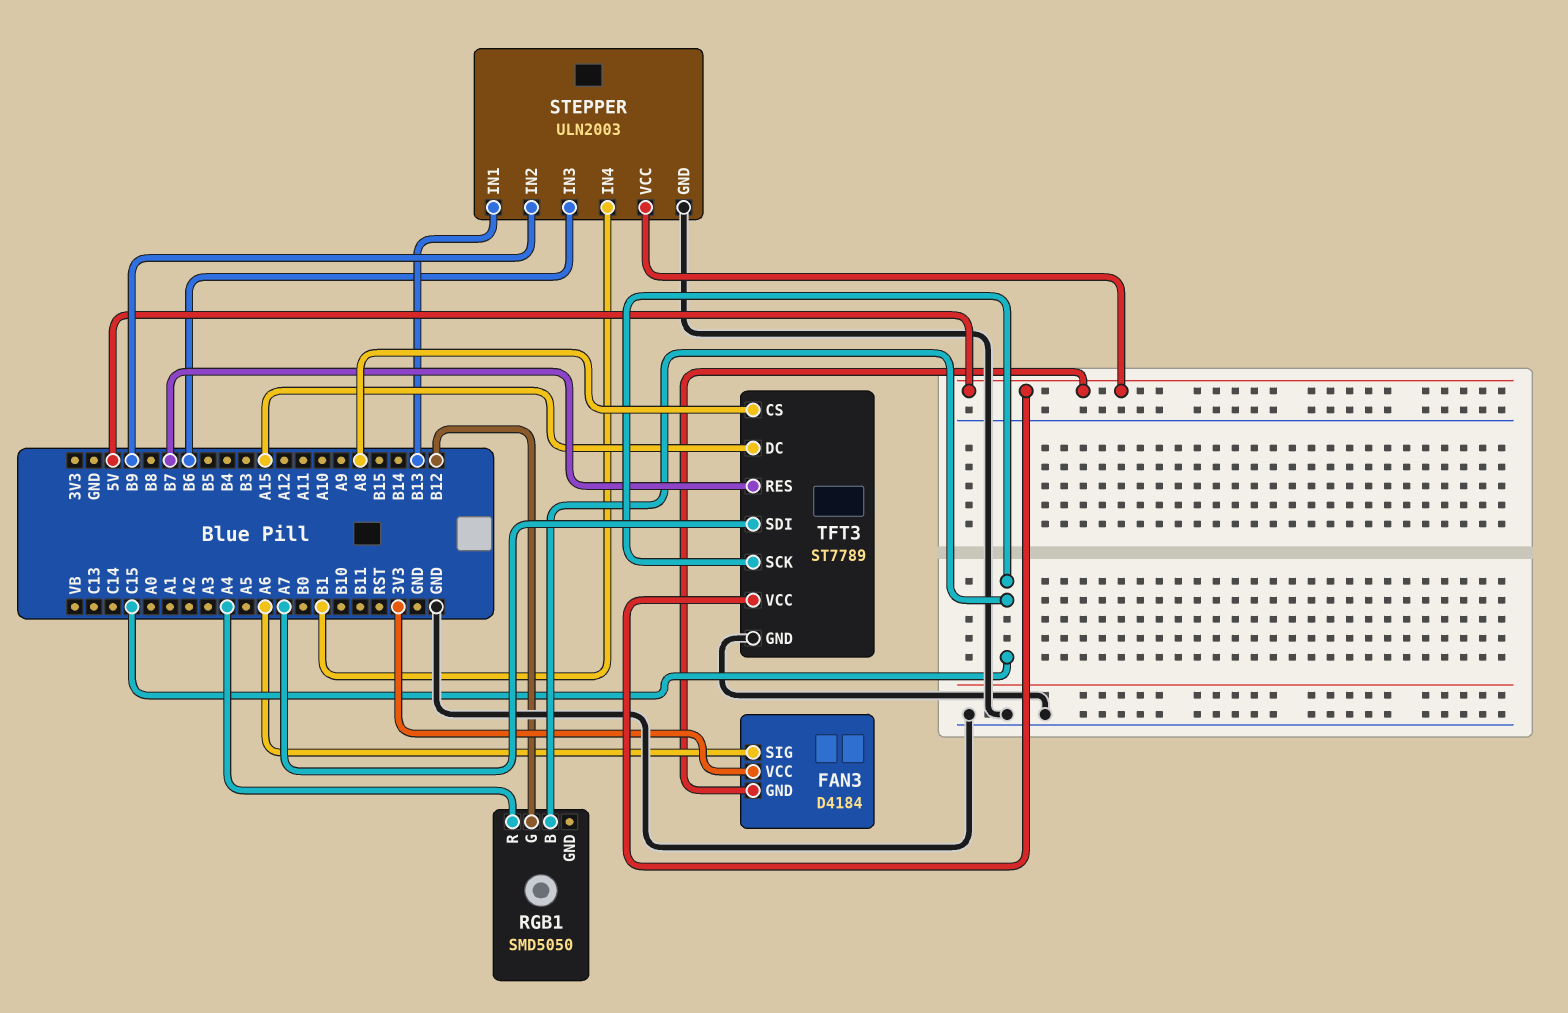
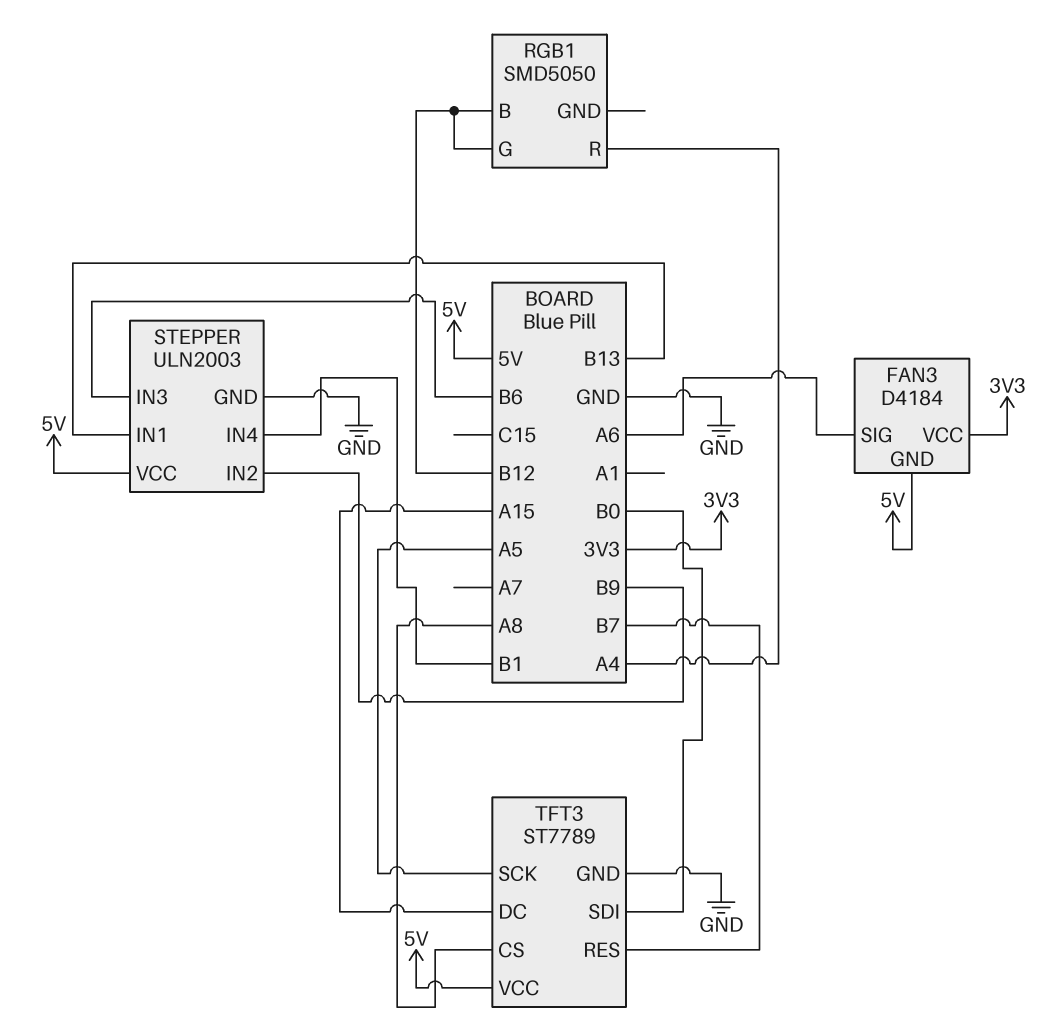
RGB1 pin B: C15 -> B12
TFT3 pin SCK: C15 -> A5
TFT3 pin SDI: A7 -> B0

